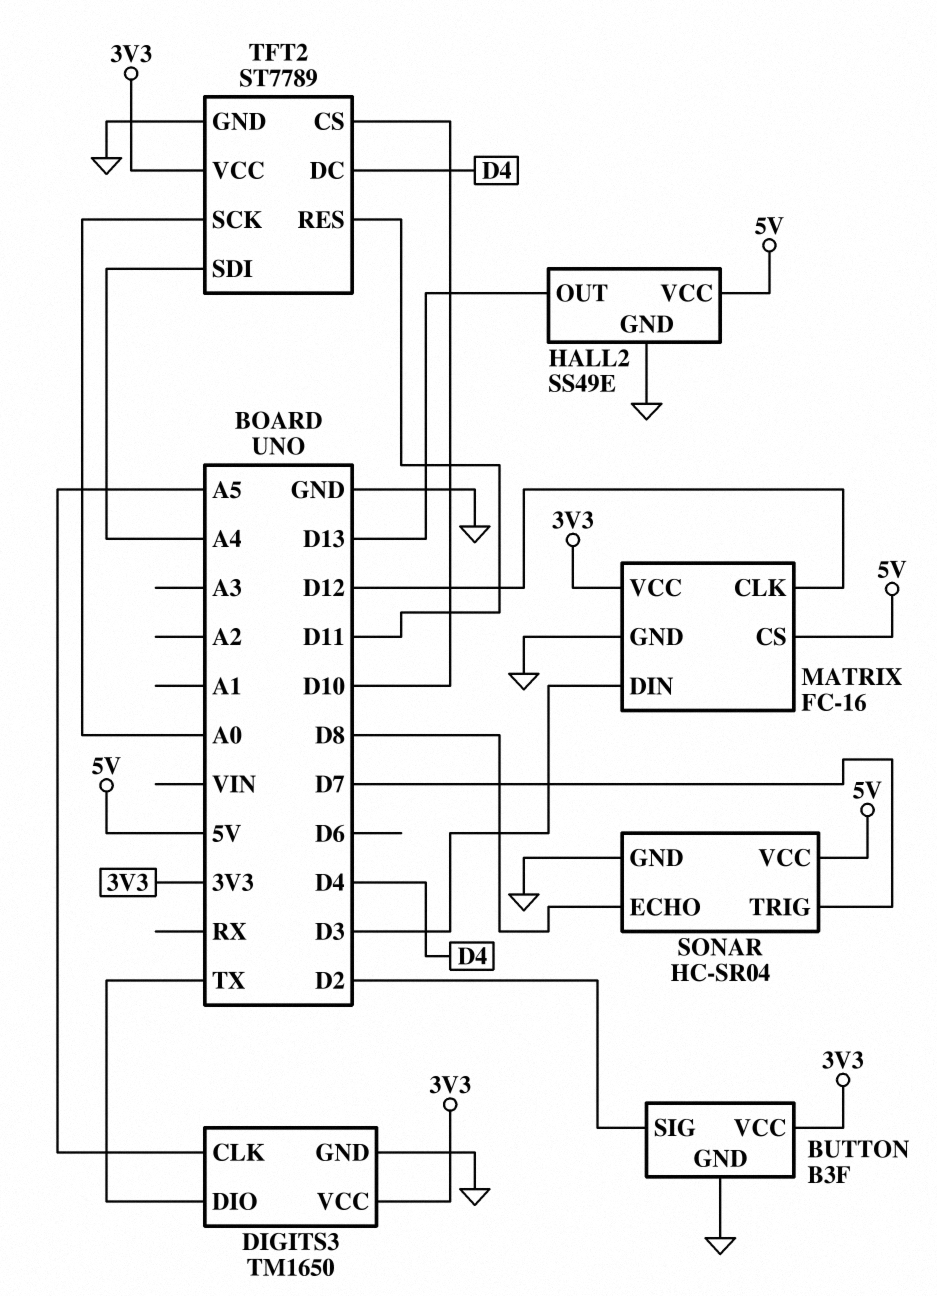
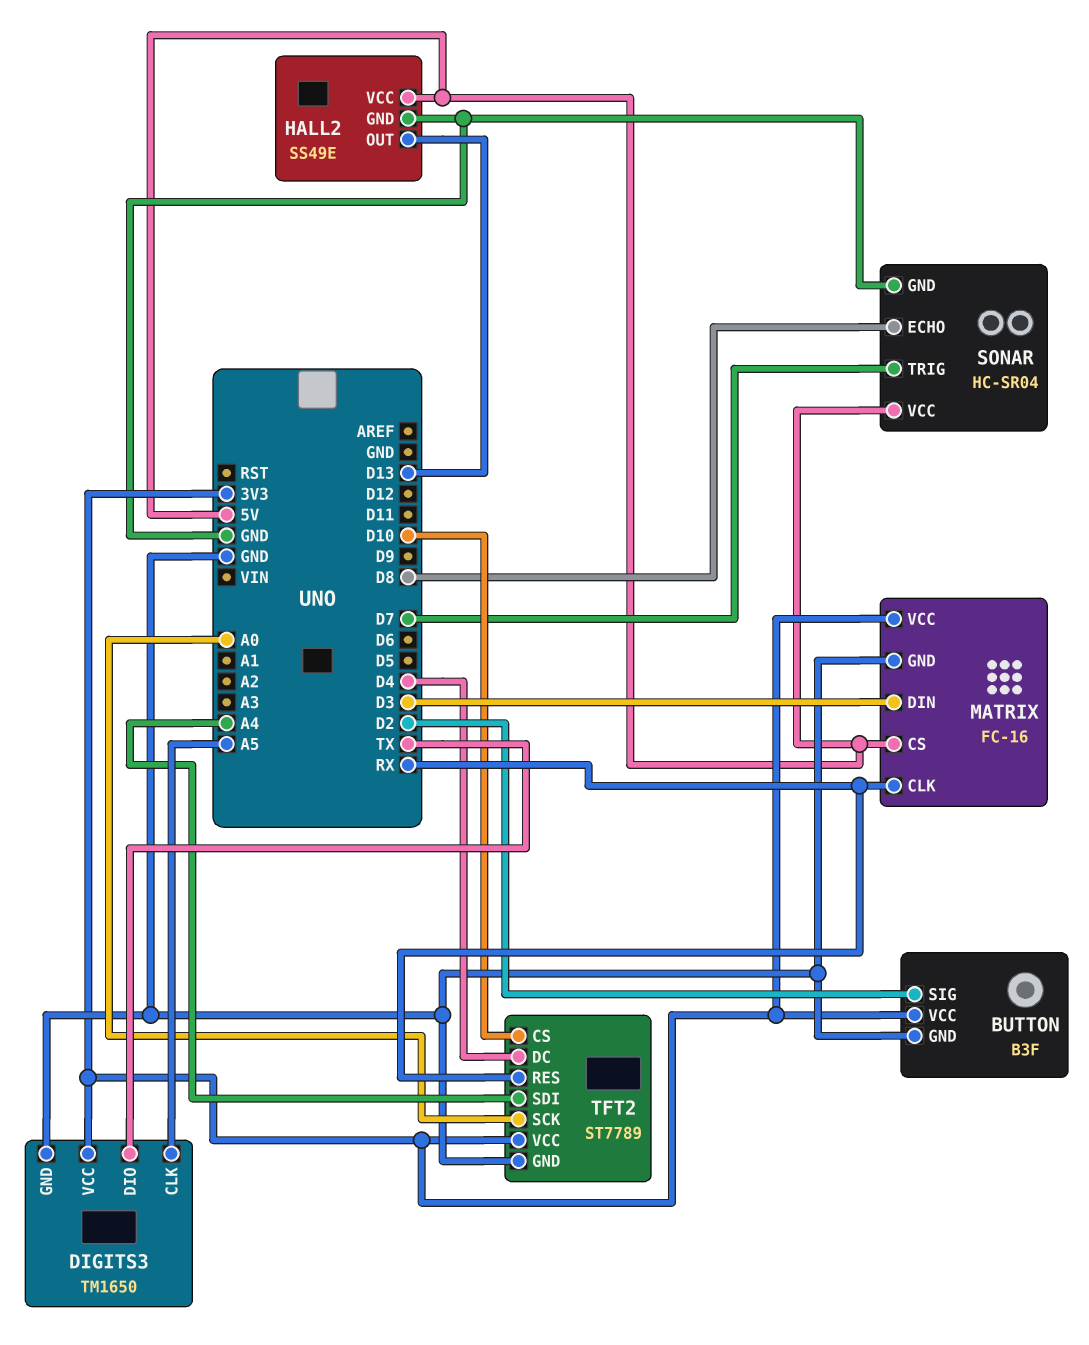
MATRIX pin CLK: D12 -> RX
TFT2 pin RES: D11 -> RX

